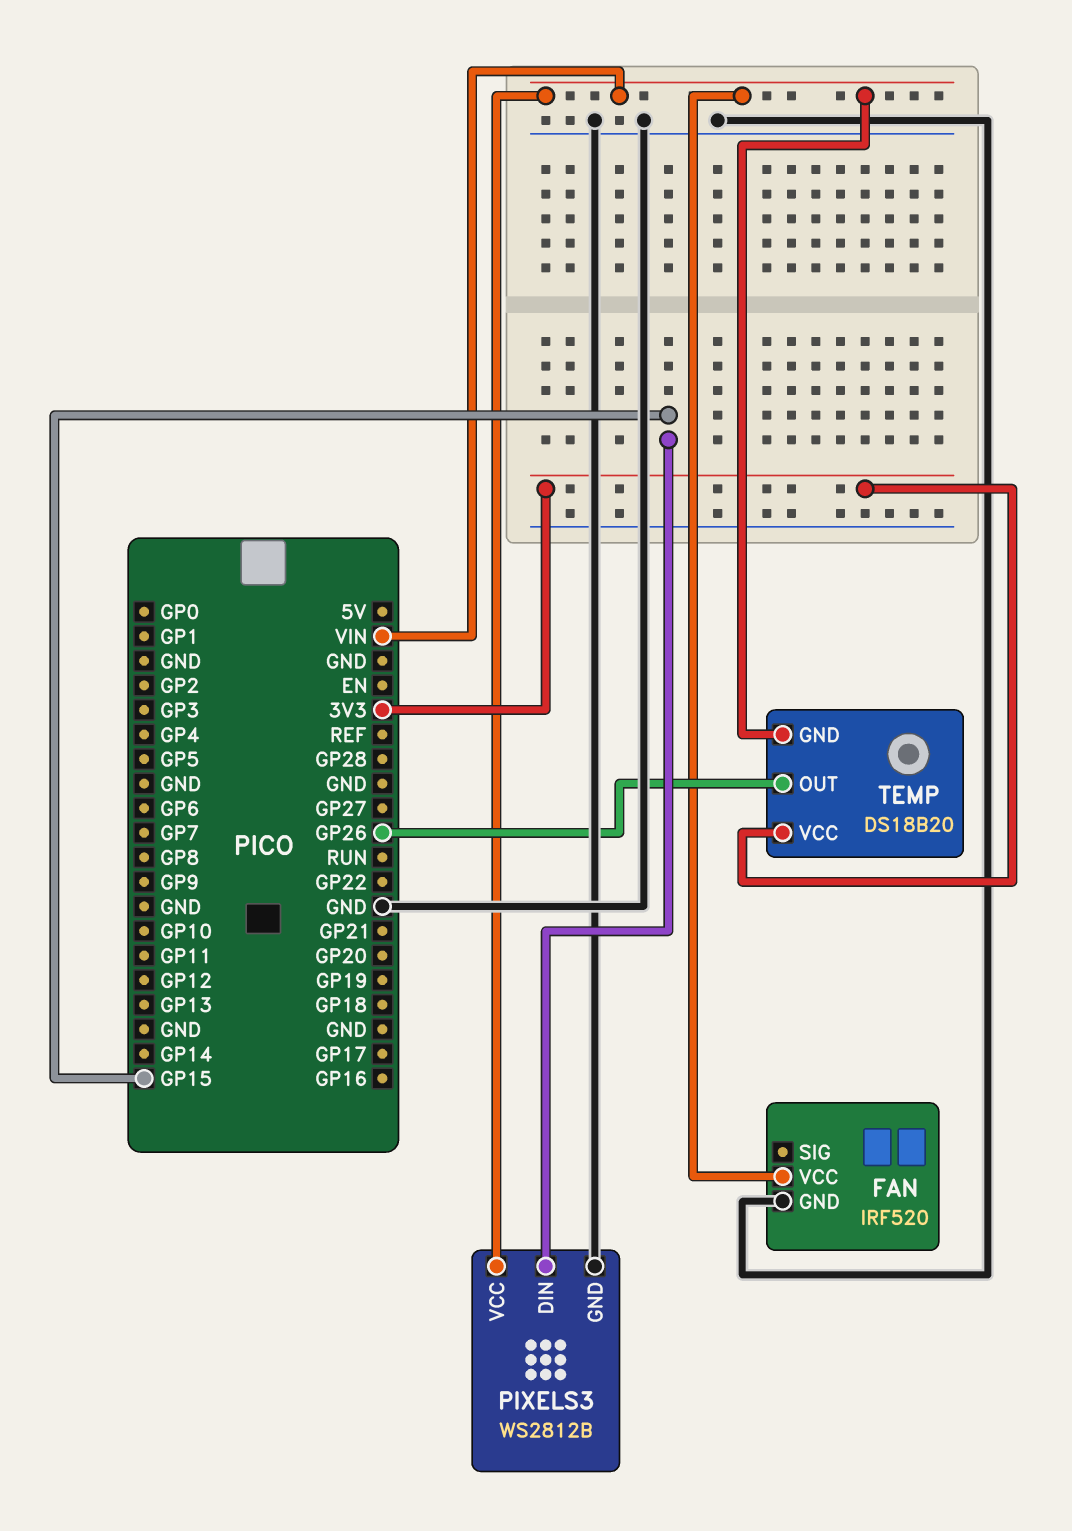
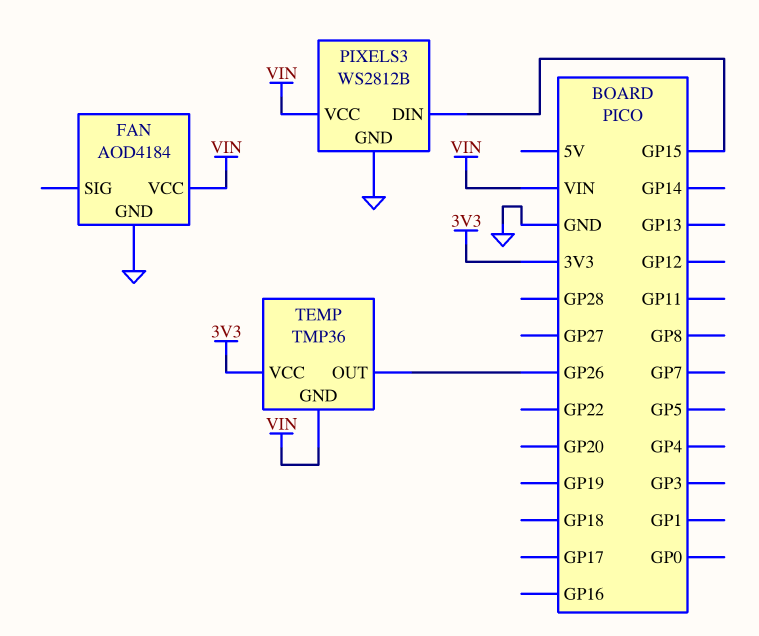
FAN: IRF520 -> AOD4184
TEMP: DS18B20 -> TMP36

